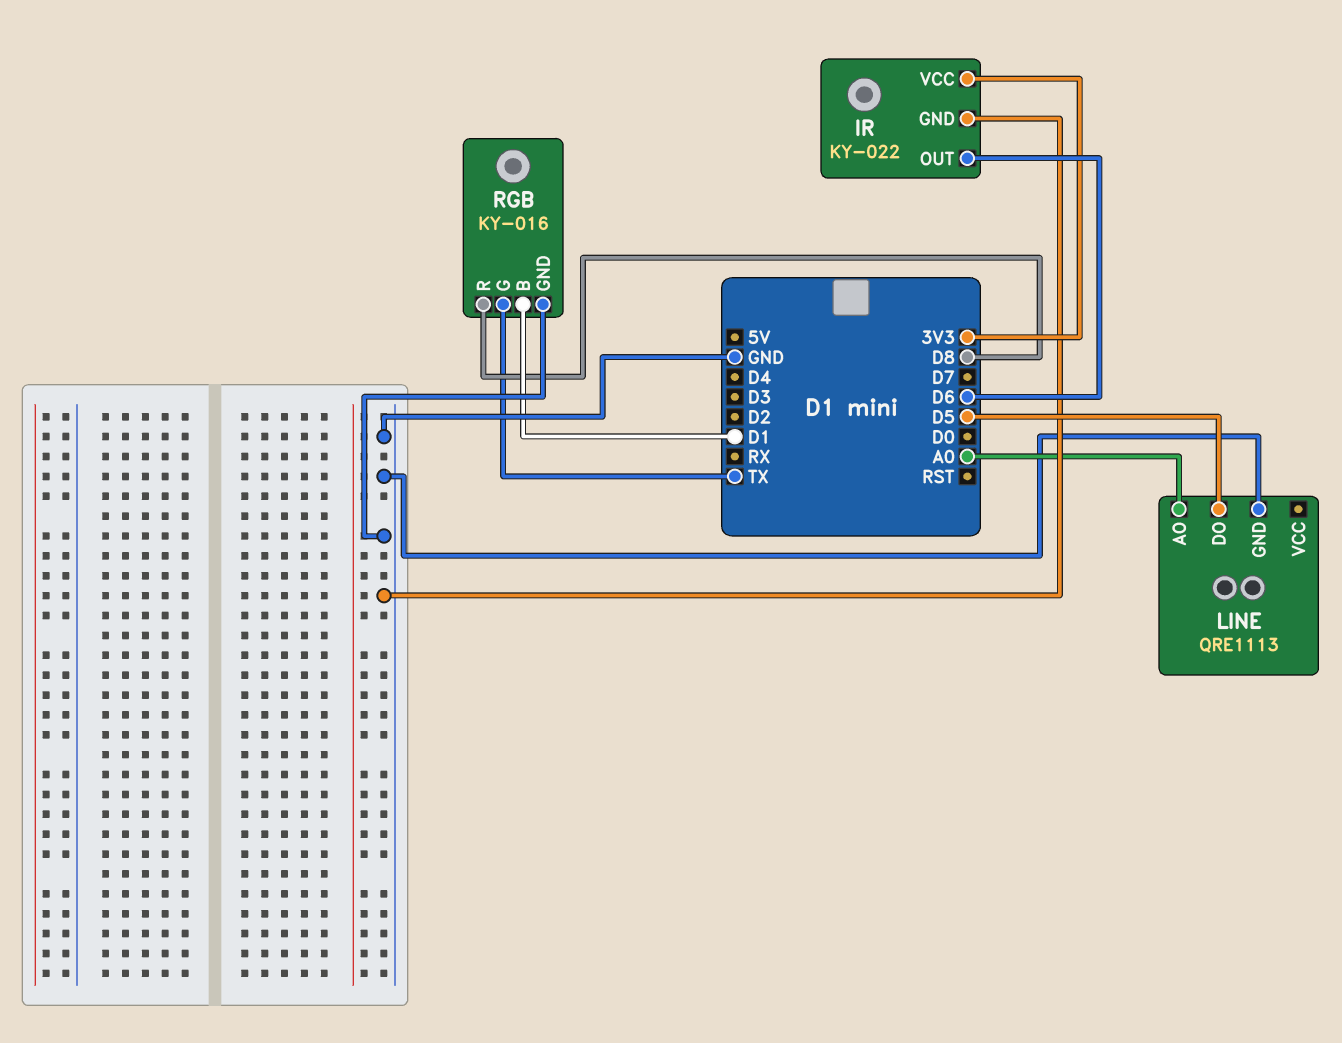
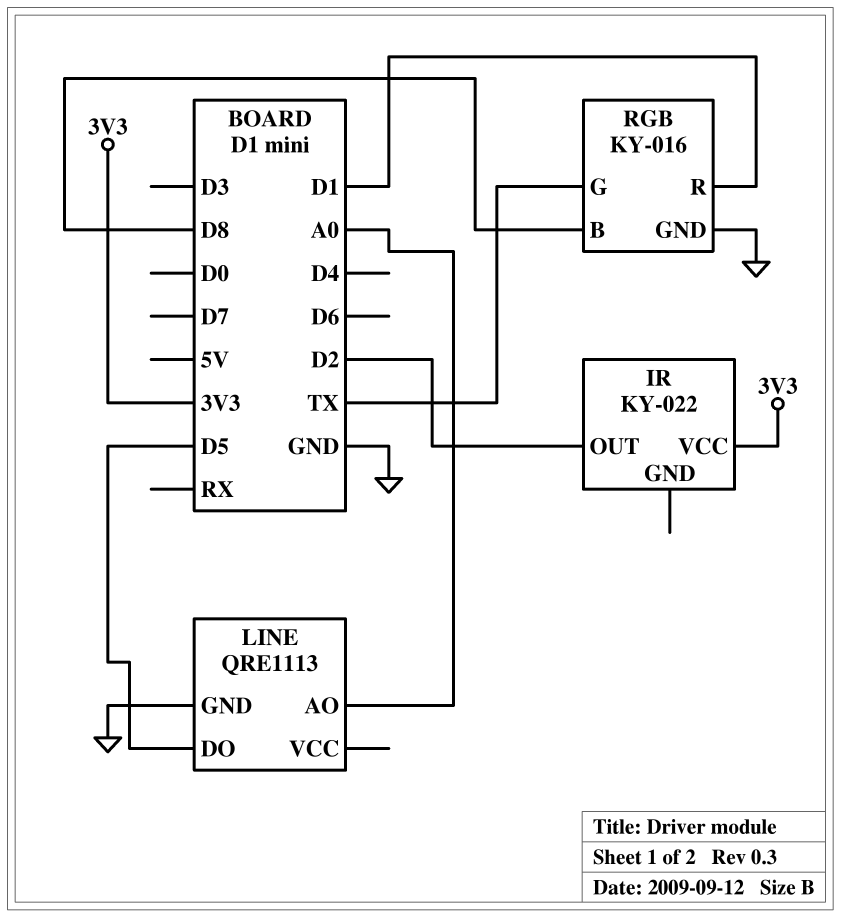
IR pin GND: GND -> none
IR pin OUT: D6 -> D2
RGB pin B: D1 -> D8
RGB pin R: D8 -> D1

